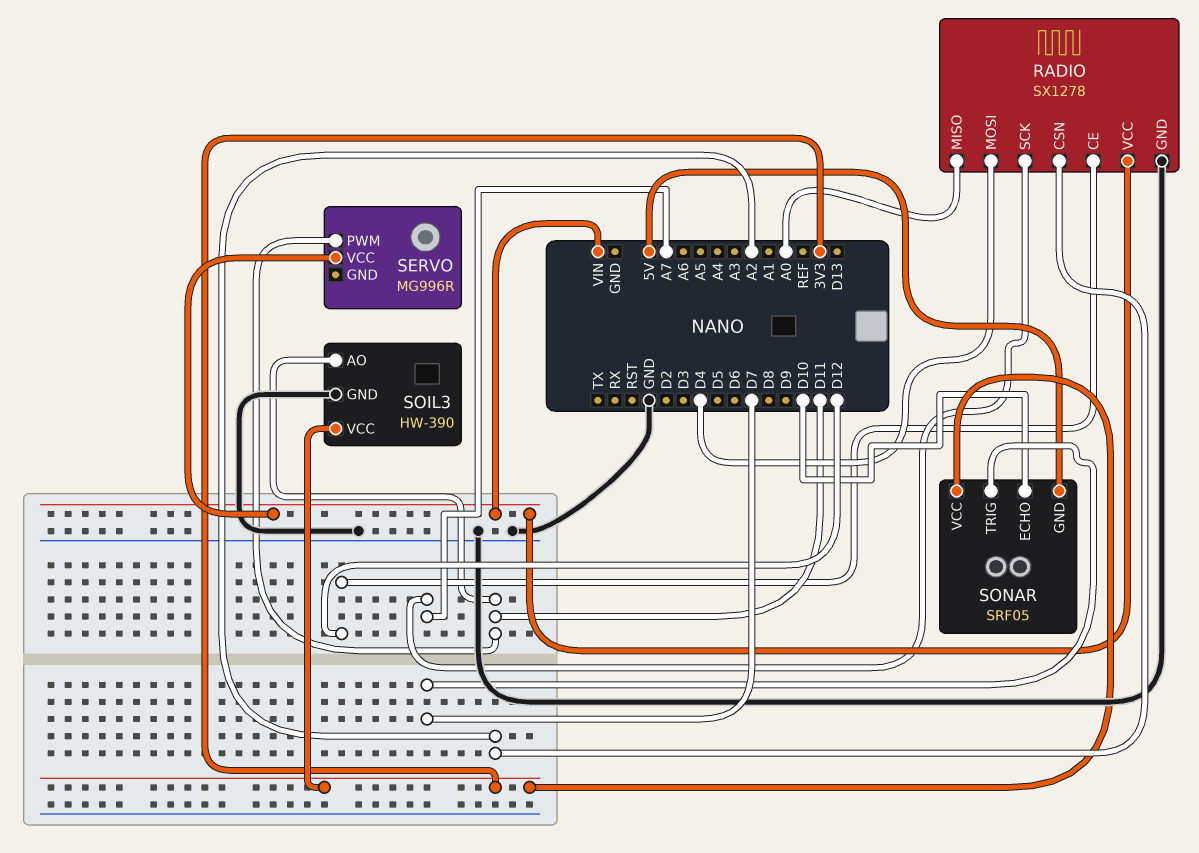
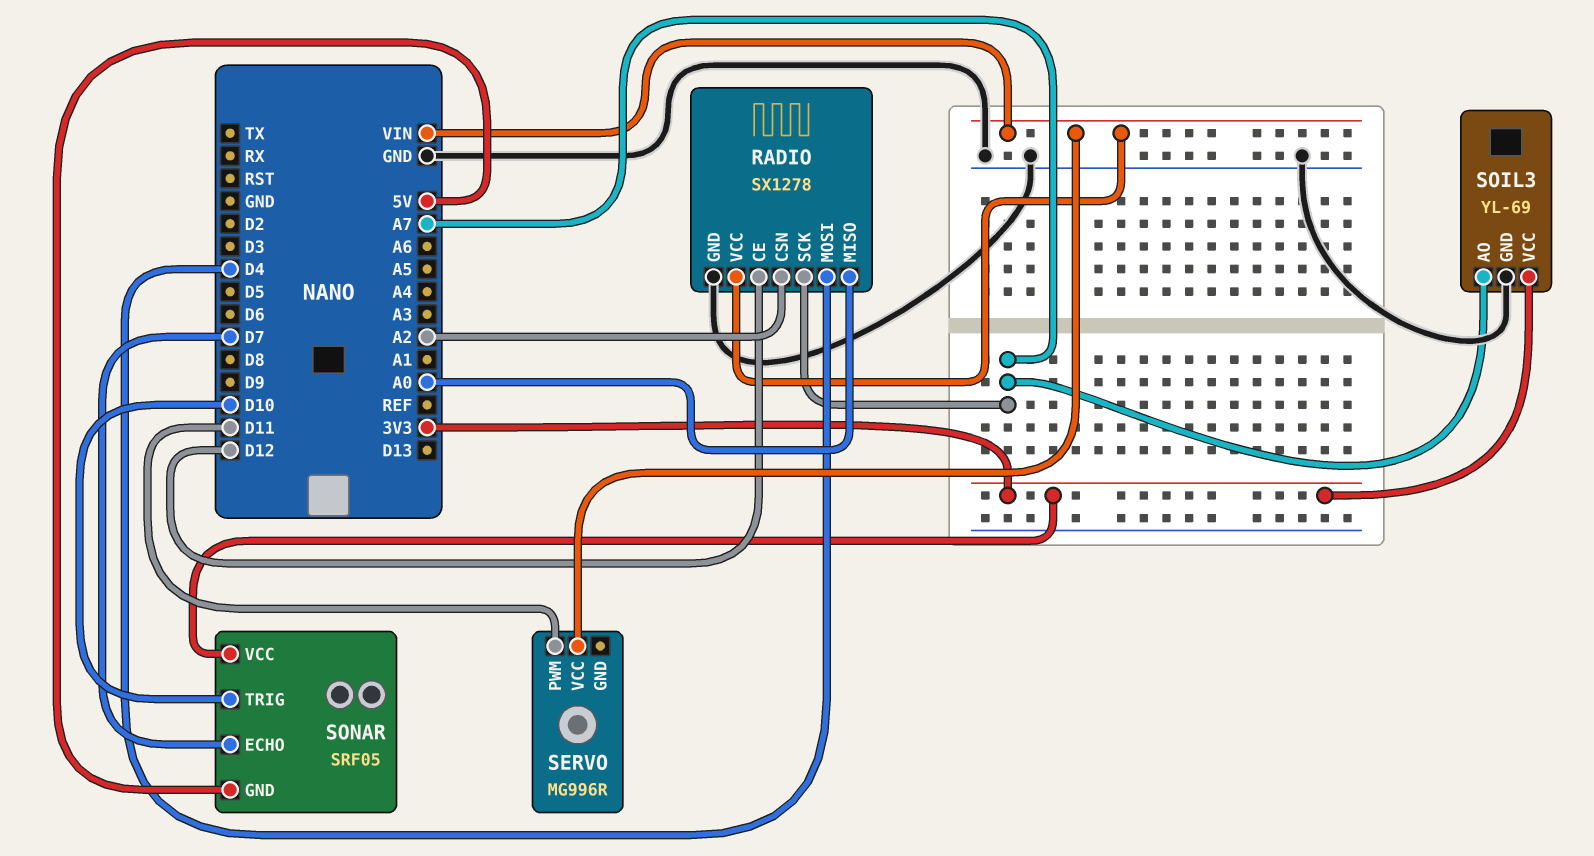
SOIL3: HW-390 -> YL-69
SOIL3 pin AO: D11 -> A7
SONAR pin ECHO: D10 -> D7
SONAR pin TRIG: D7 -> D10

